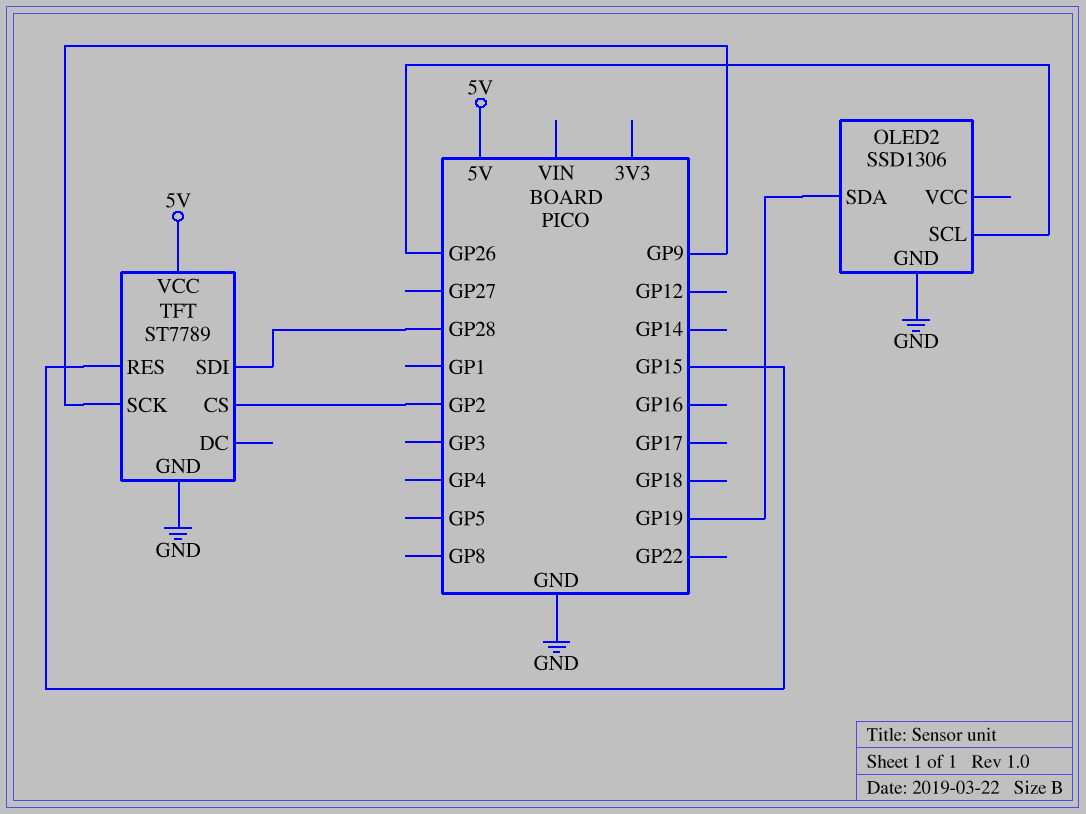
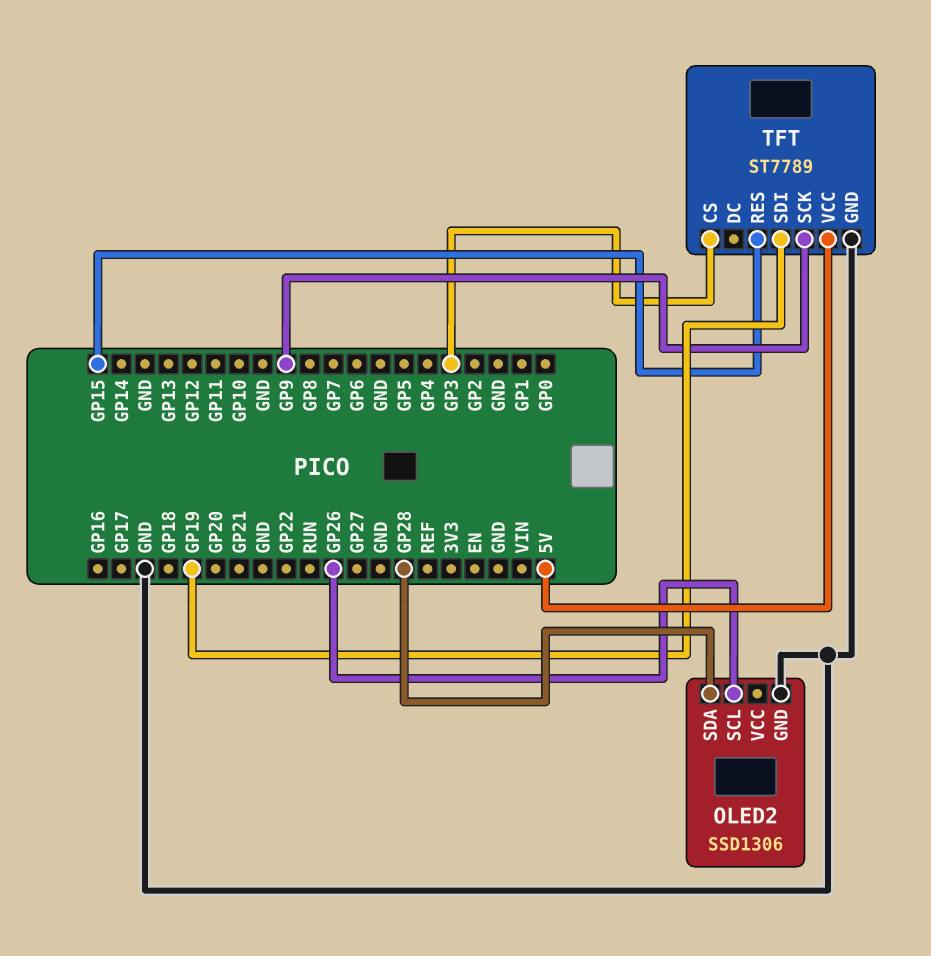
OLED2 pin SDA: GP19 -> GP28
TFT pin CS: GP2 -> GP3
TFT pin SDI: GP28 -> GP19

